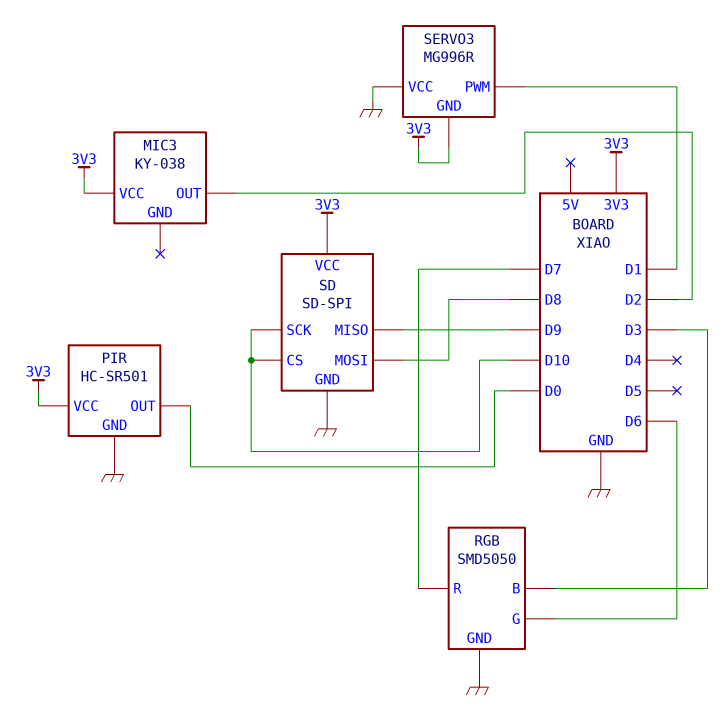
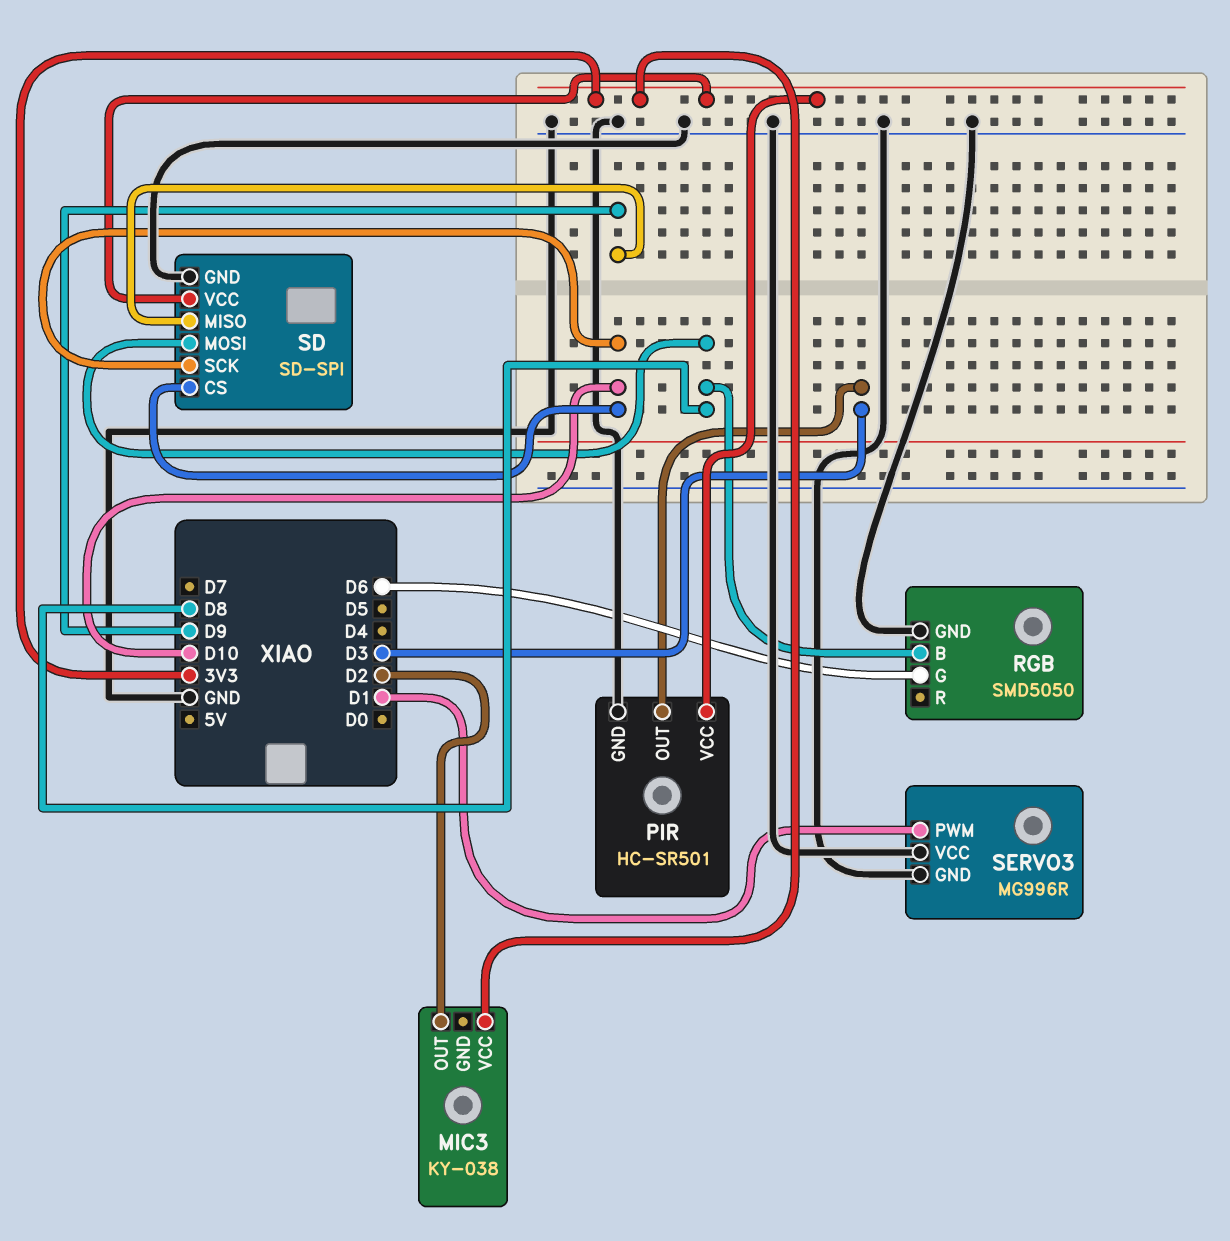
PIR pin OUT: D0 -> D3
RGB pin B: D3 -> D8
RGB pin R: D7 -> none
SERVO3 pin GND: 3V3 -> GND

